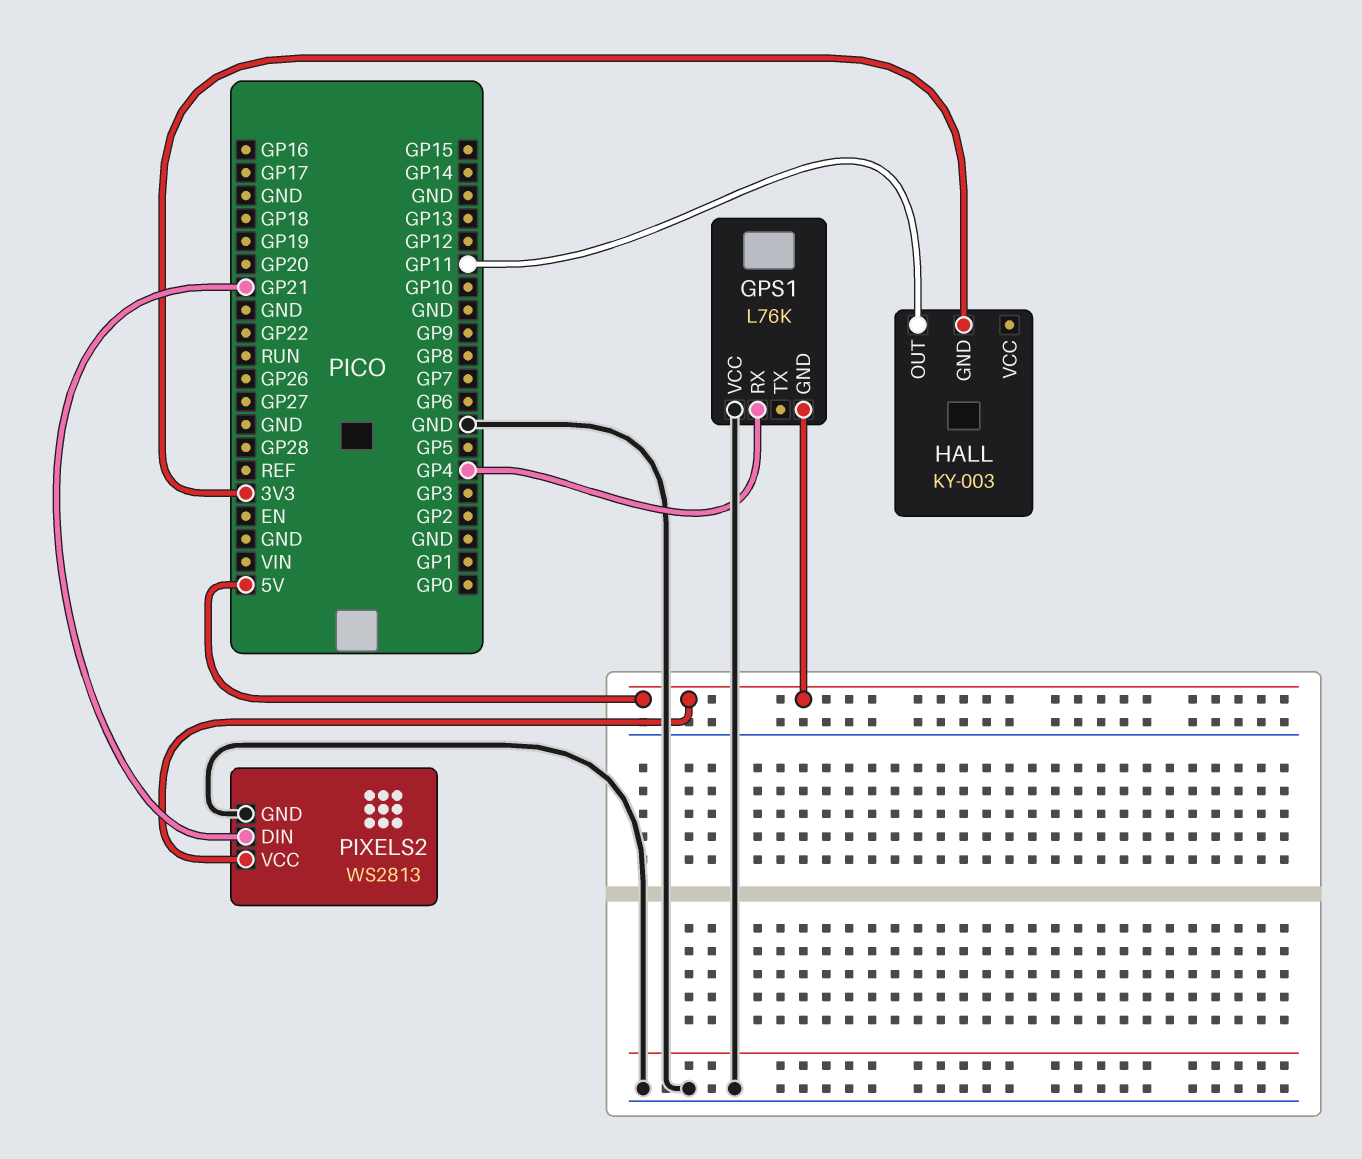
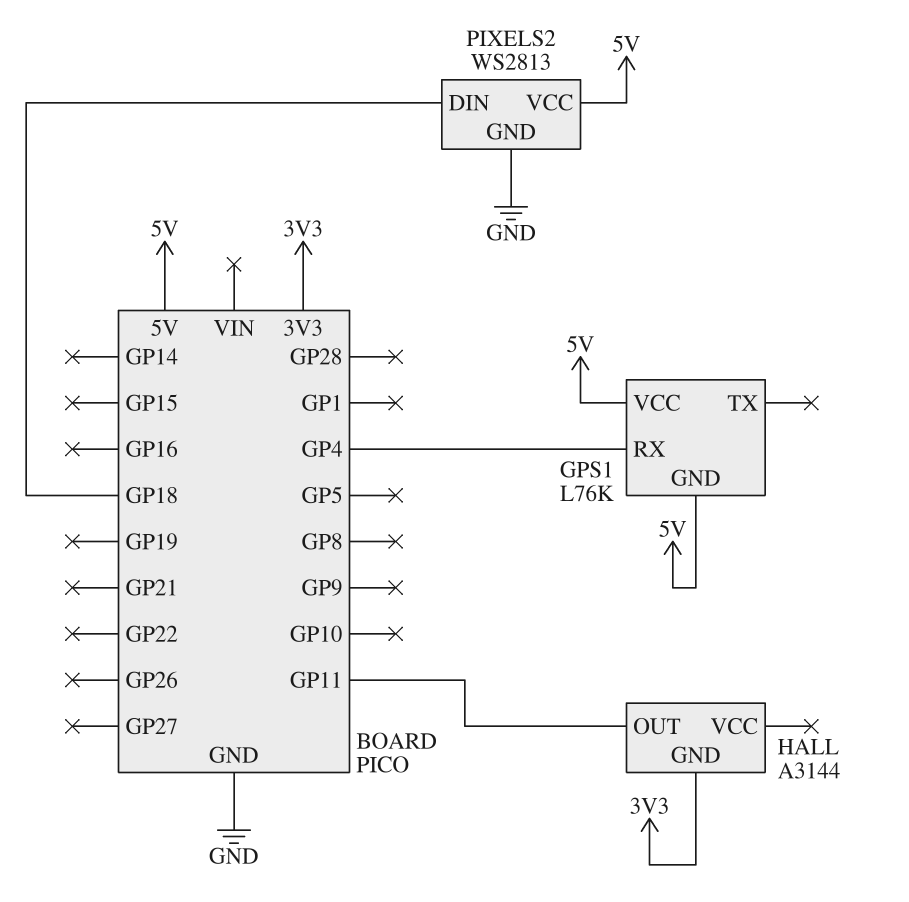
GPS1 pin VCC: GND -> 5V
HALL: KY-003 -> A3144
PIXELS2 pin DIN: GP21 -> GP18

